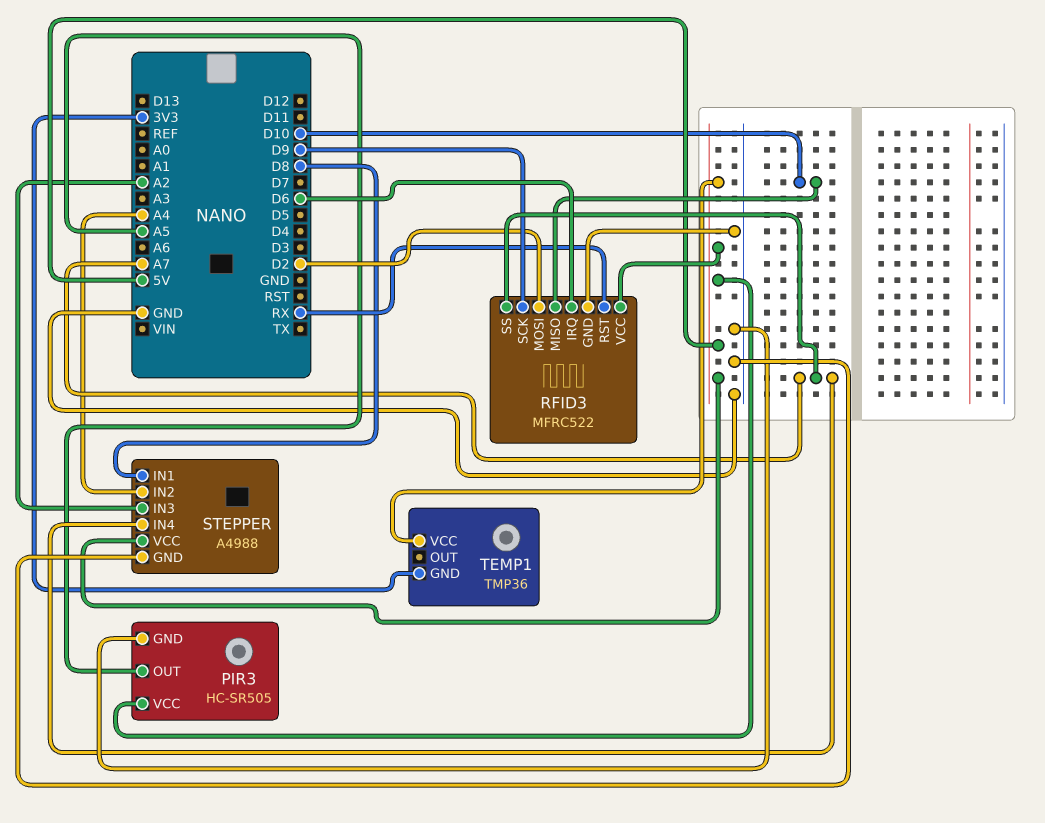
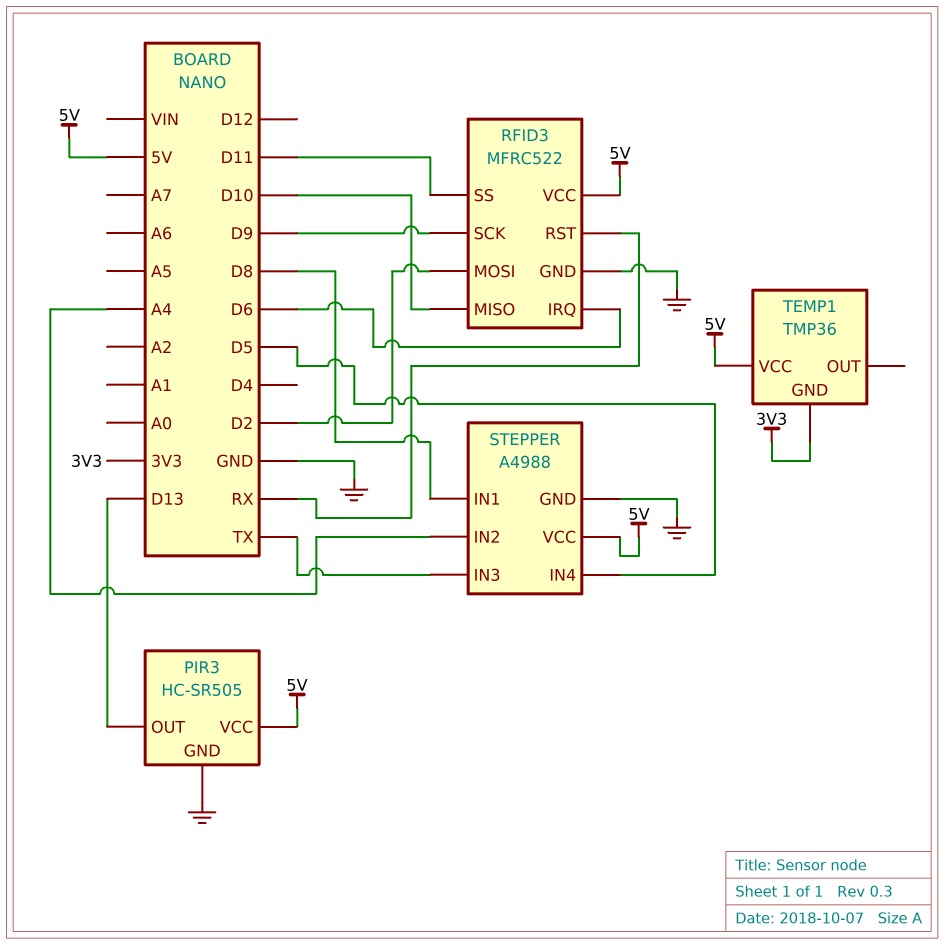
PIR3 pin OUT: A5 -> D13
RFID3 pin SS: A7 -> D11
STEPPER pin IN3: A2 -> TX
STEPPER pin IN4: A7 -> D5

